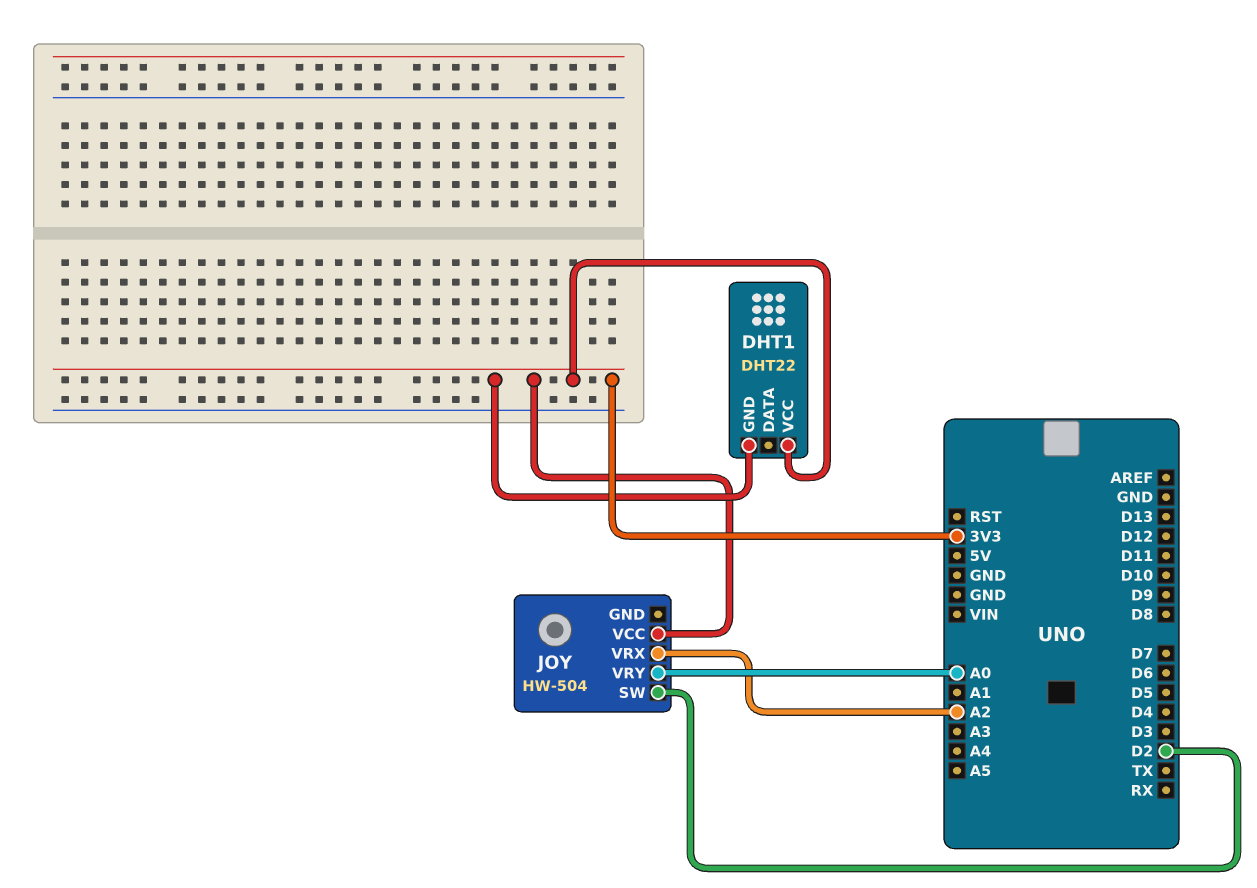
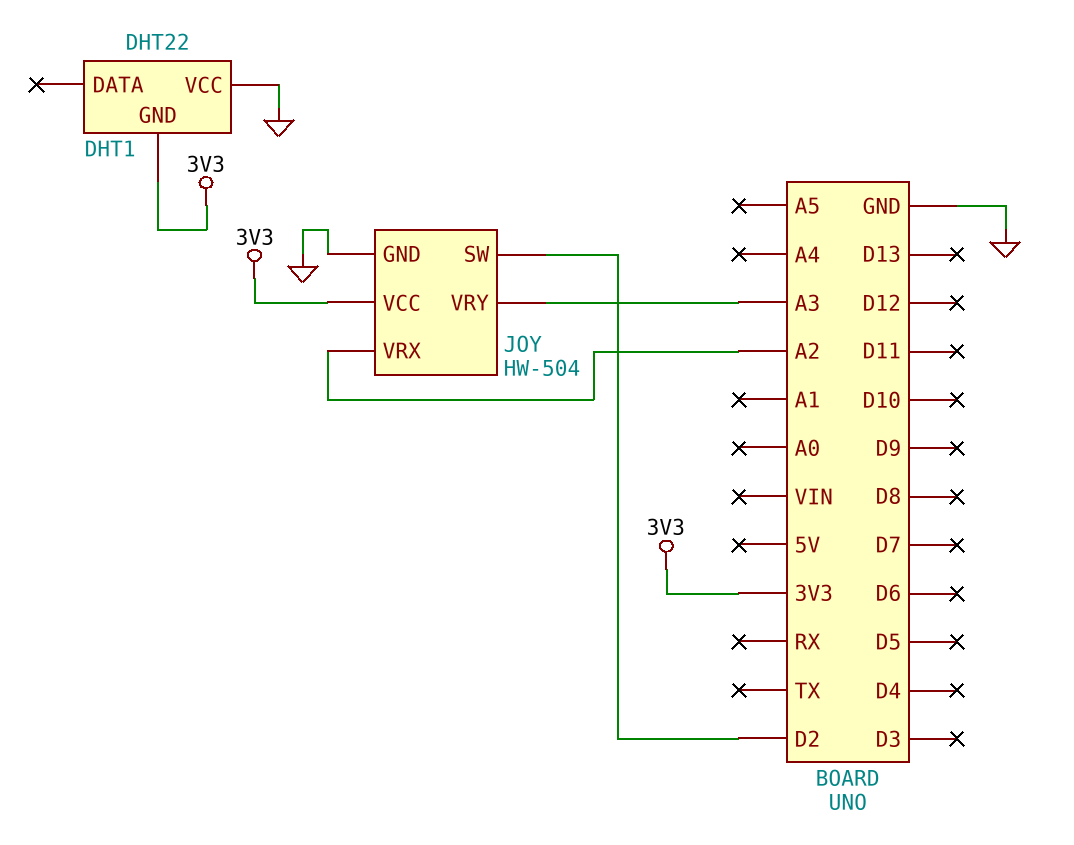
DHT1 pin VCC: 3V3 -> GND
JOY pin GND: none -> GND
JOY pin VRY: A0 -> A3

